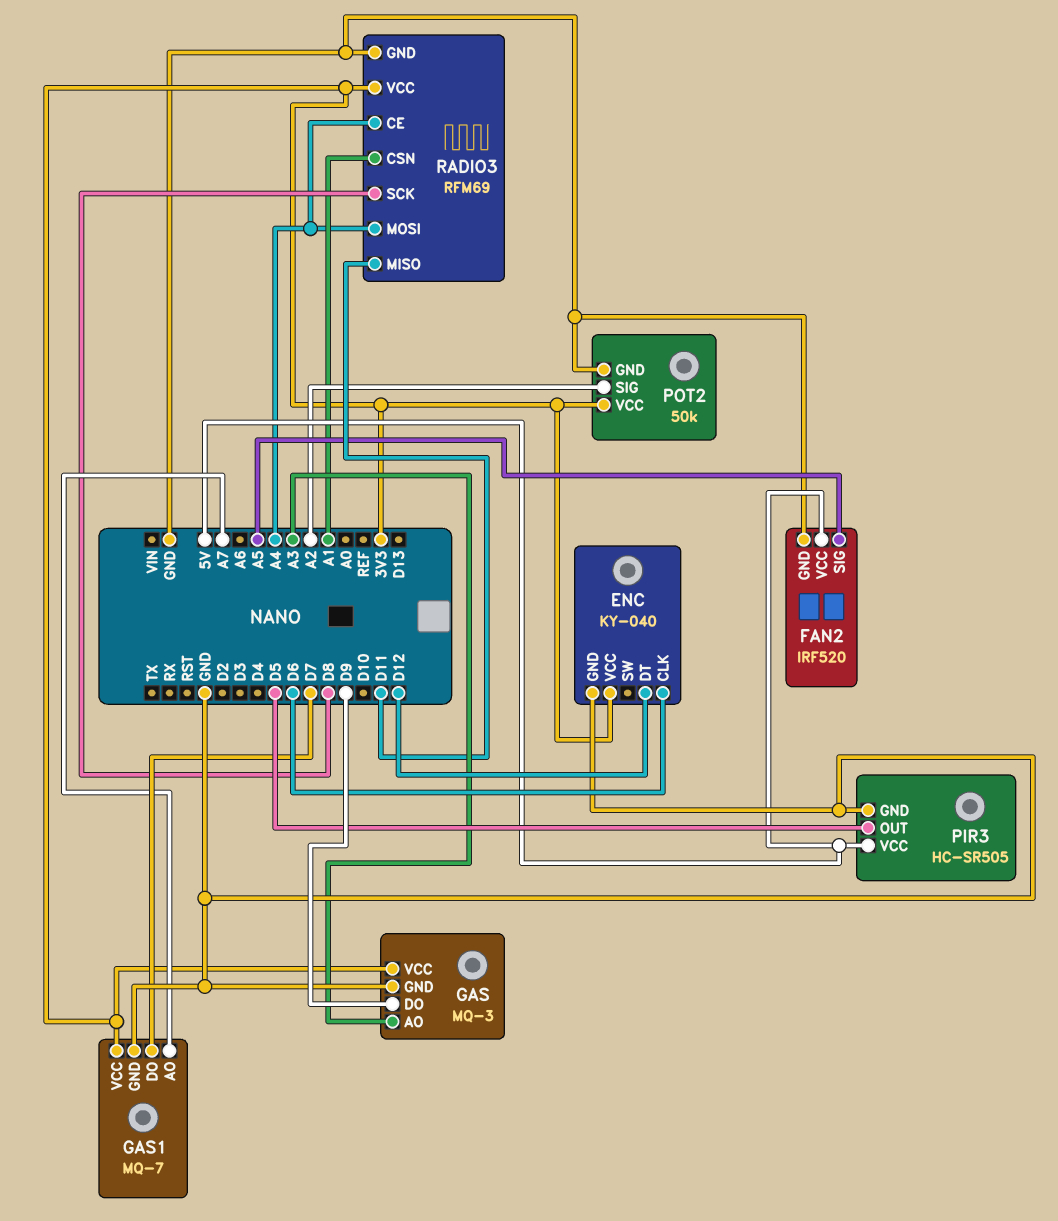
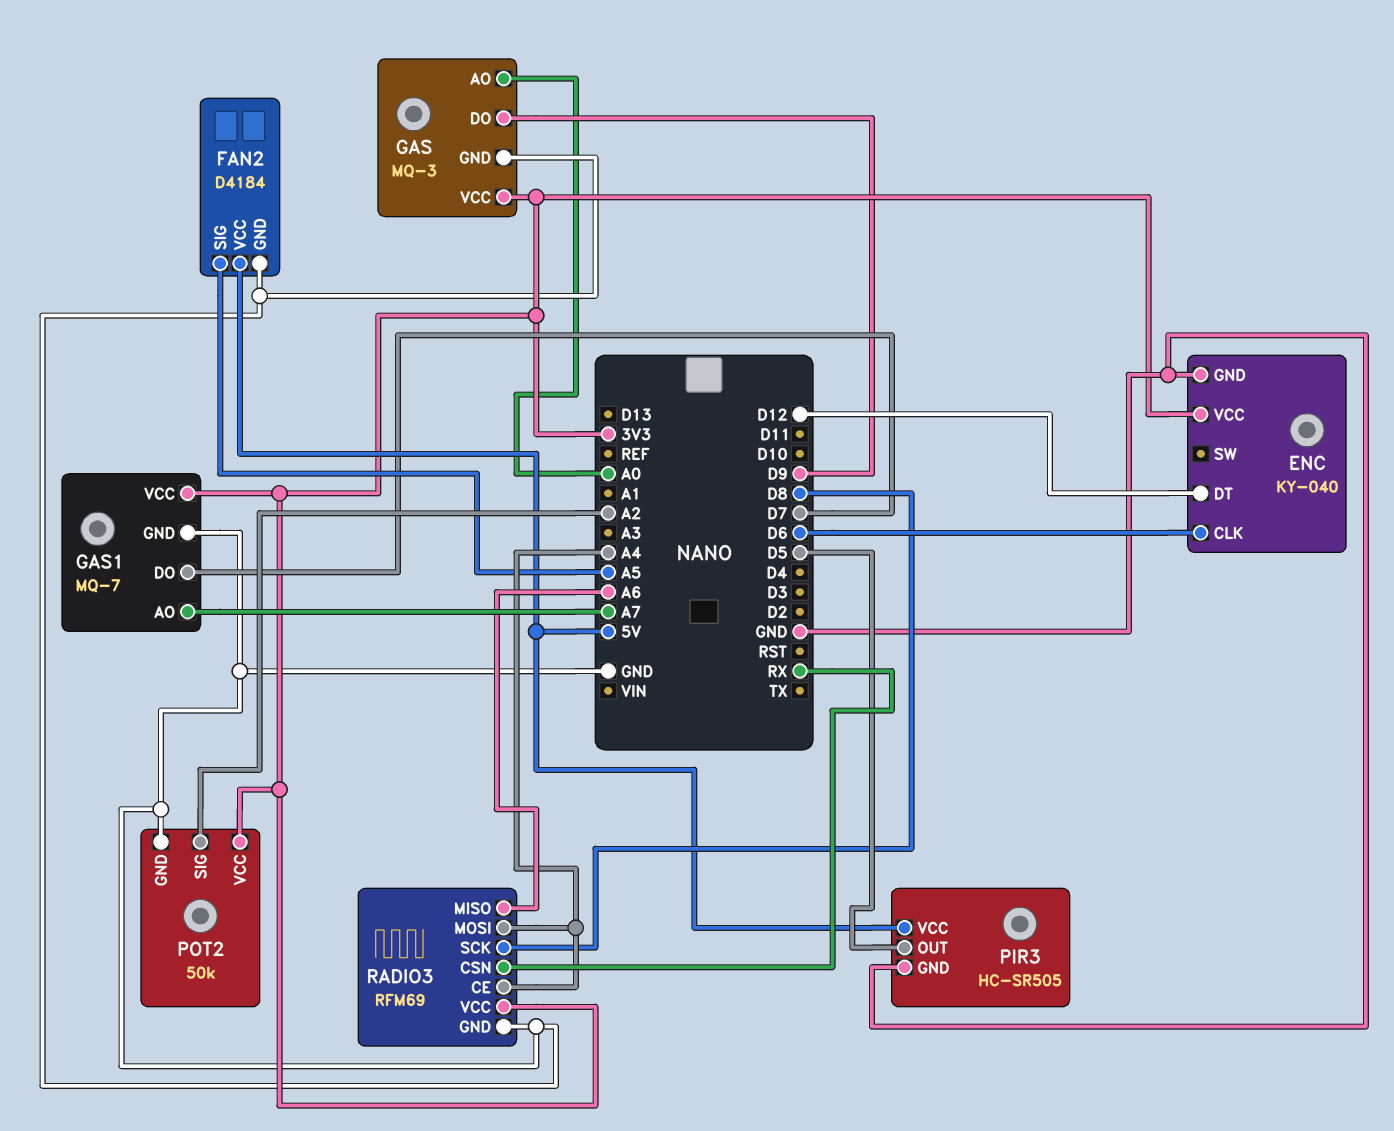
FAN2: IRF520 -> D4184
GAS pin AO: A3 -> A0
RADIO3 pin CSN: A1 -> RX
RADIO3 pin MISO: D11 -> A6

